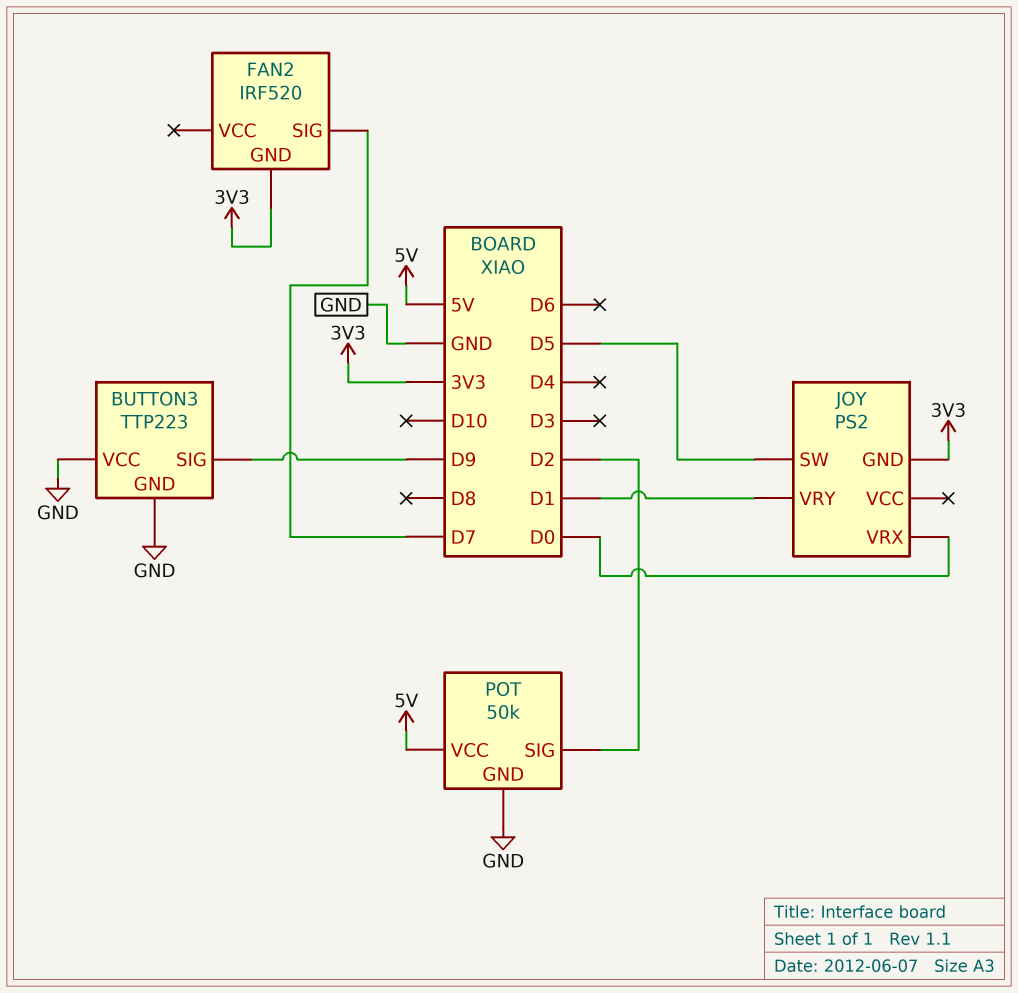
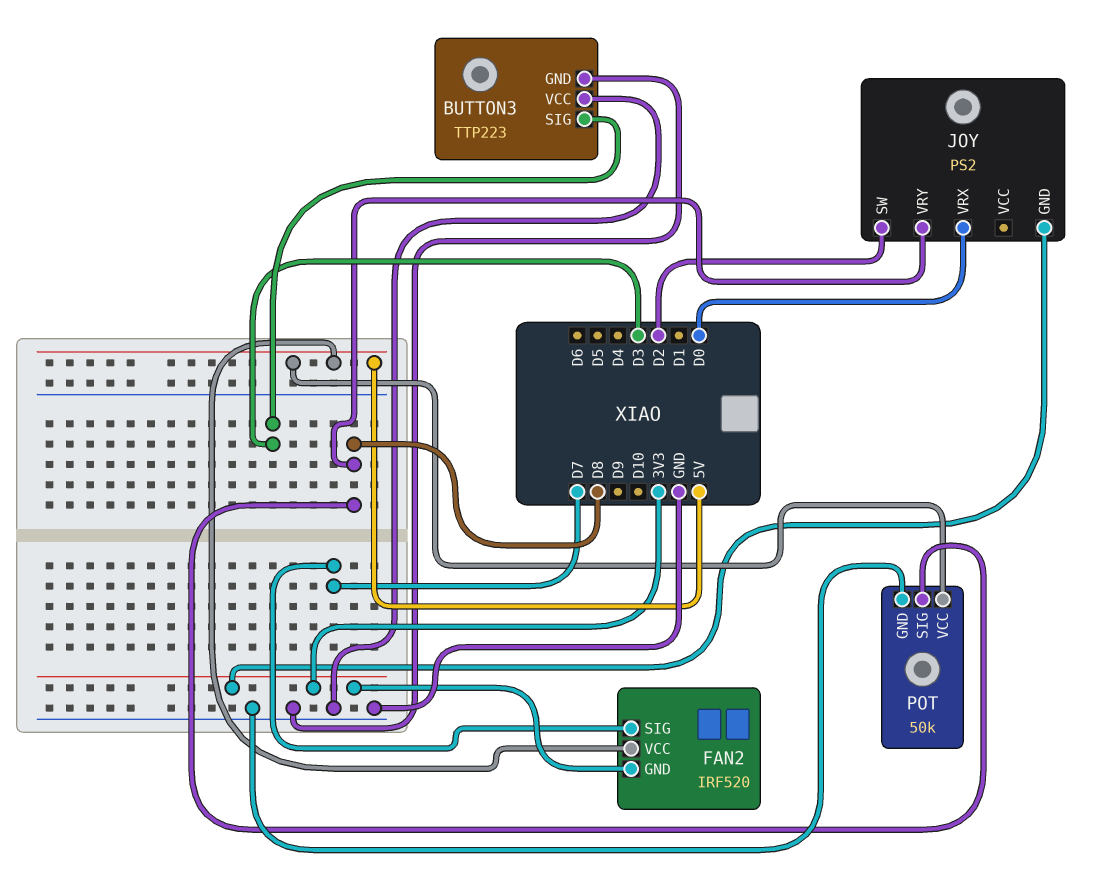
BUTTON3 pin SIG: D9 -> D3
FAN2 pin VCC: none -> 5V
JOY pin SW: D5 -> D2
JOY pin VRY: D1 -> D8
POT pin SIG: D2 -> D8

